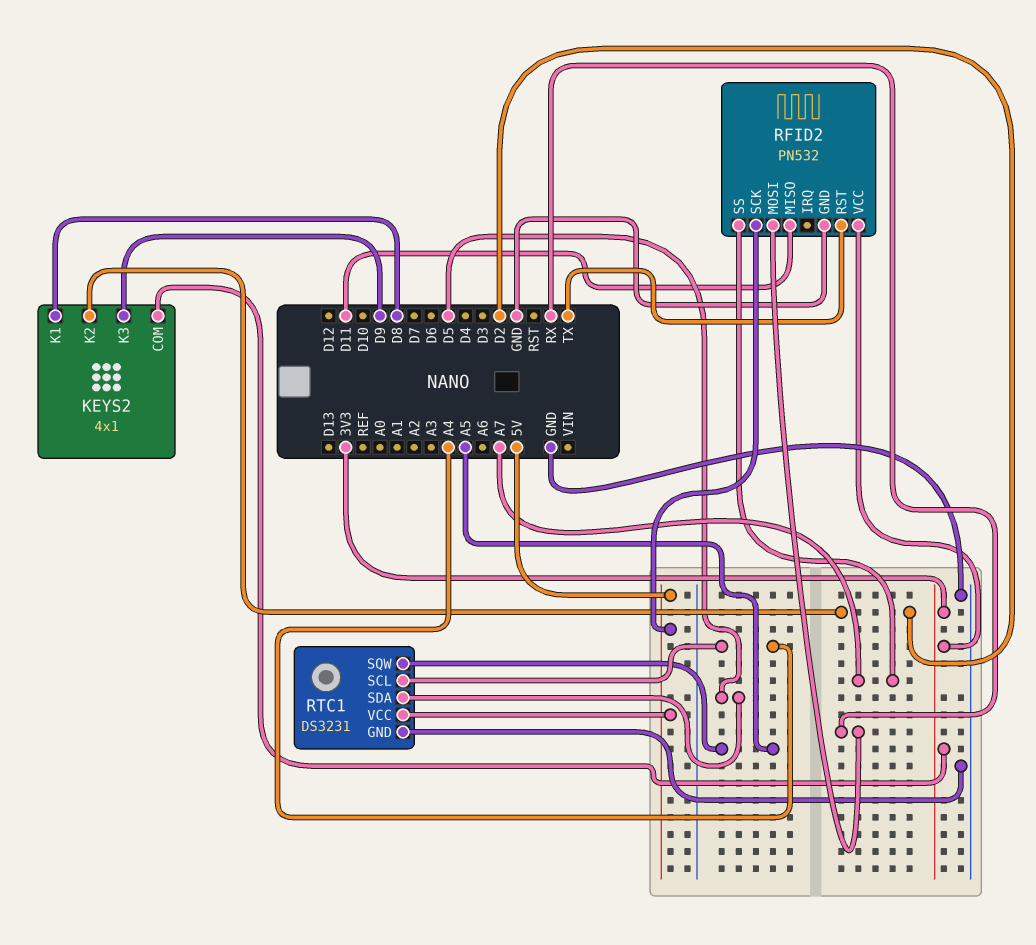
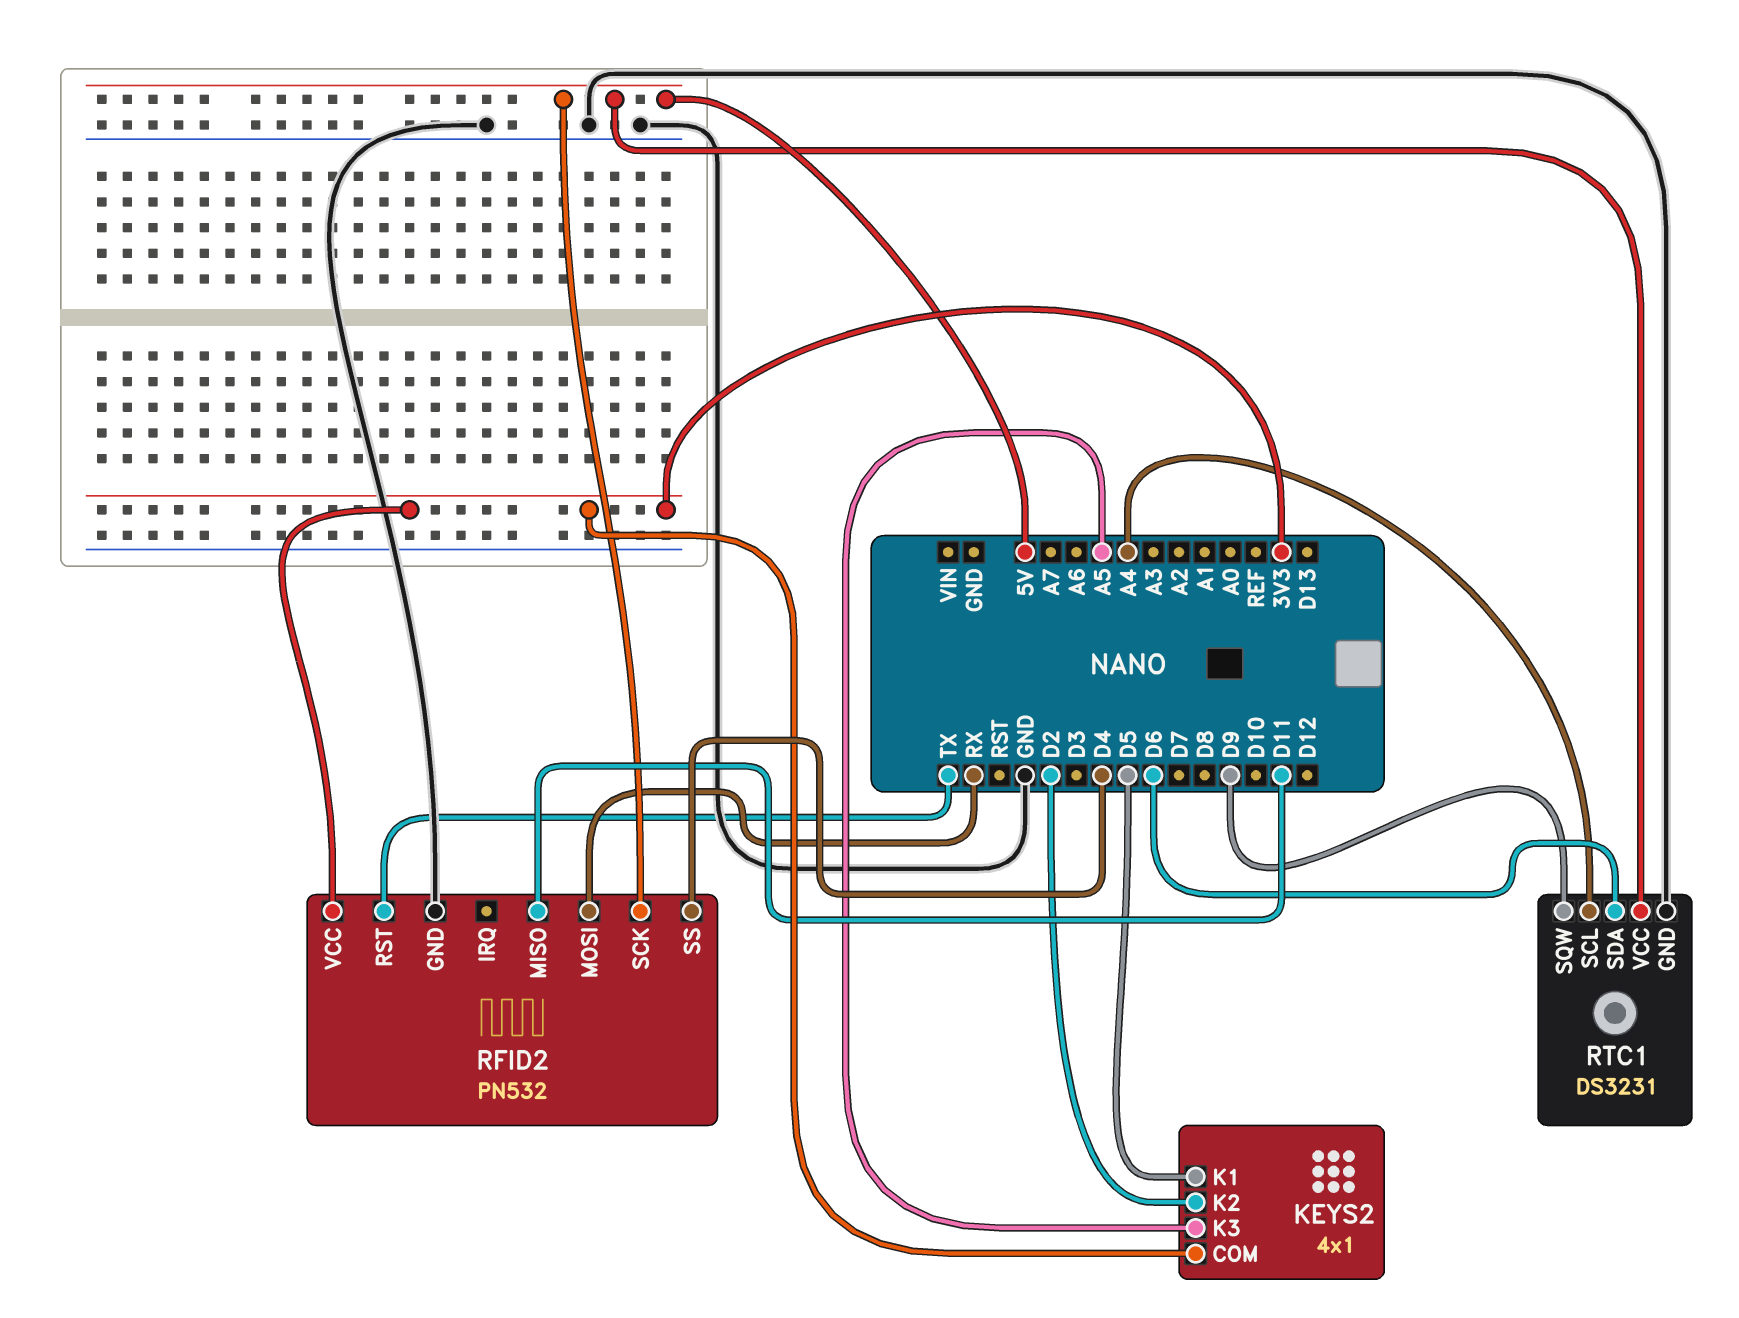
KEYS2 pin K1: D8 -> D5
KEYS2 pin K3: D9 -> A5
RFID2 pin SS: A7 -> D4
RTC1 pin SDA: D5 -> D6
RTC1 pin SQW: A5 -> D9

